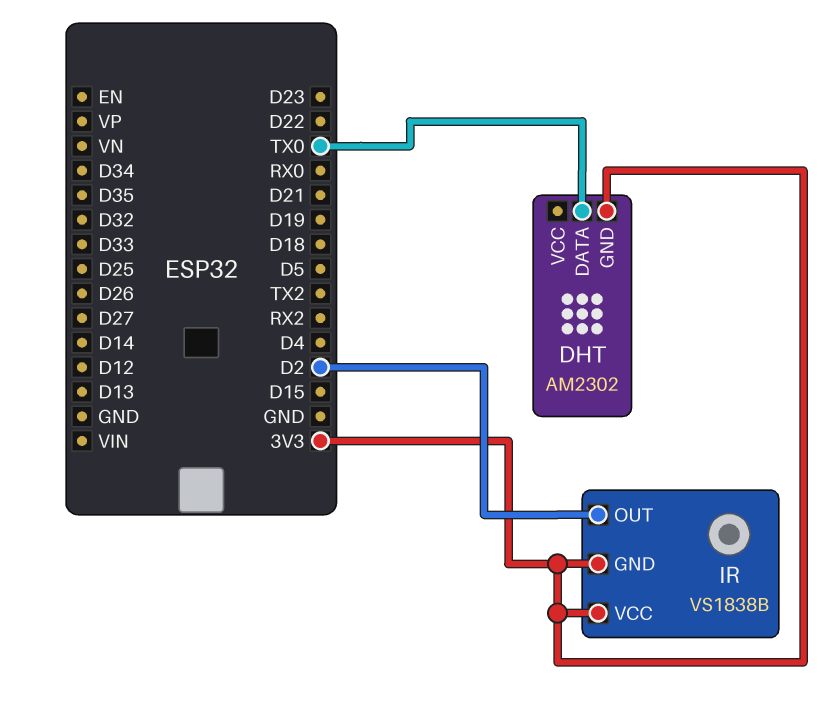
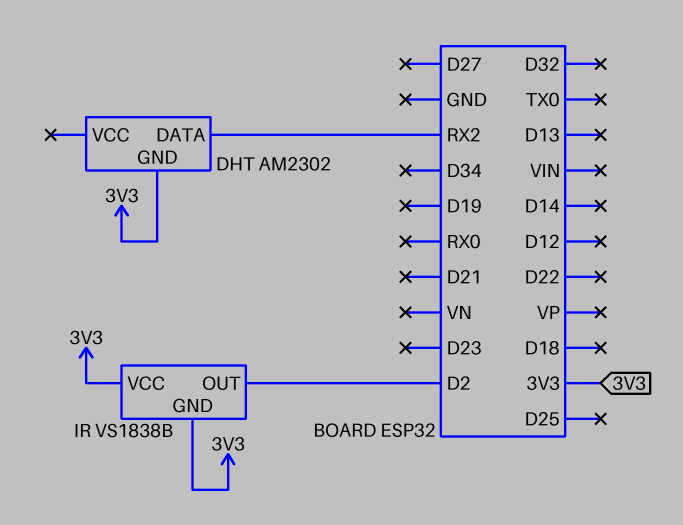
DHT pin DATA: TX0 -> RX2

